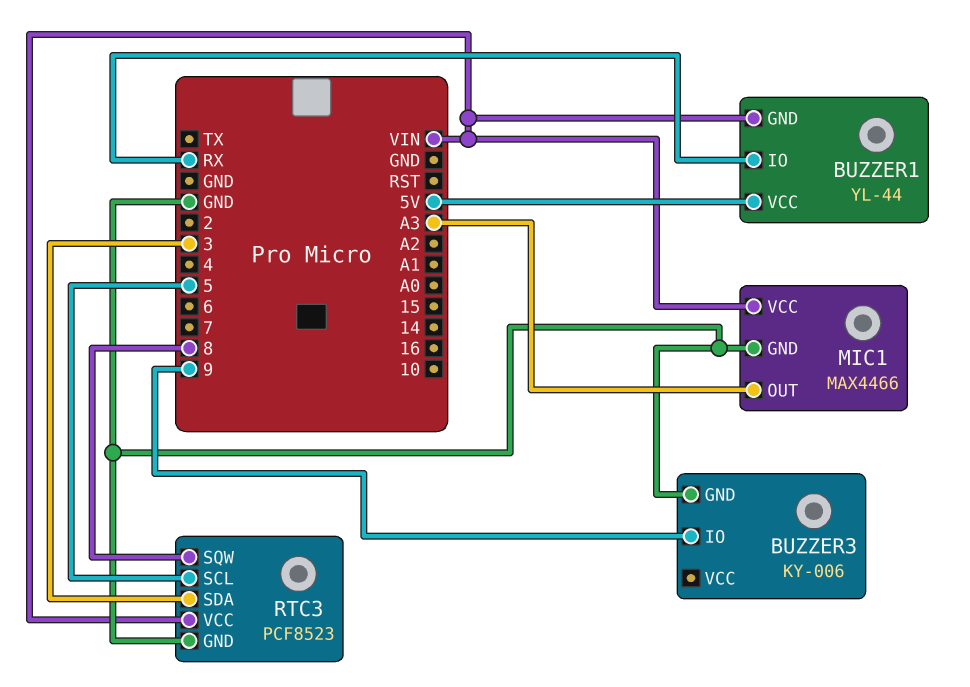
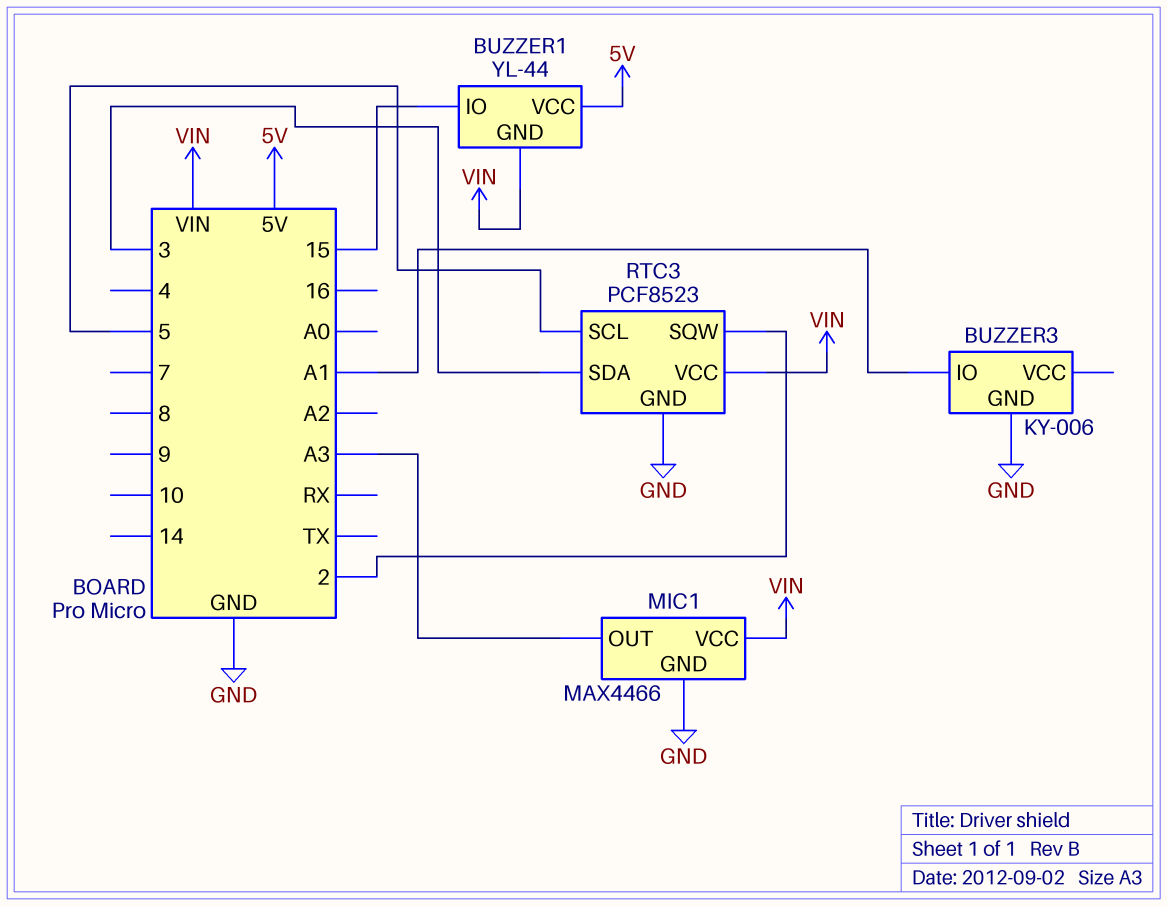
BUZZER1 pin IO: RX -> 15
BUZZER3 pin IO: 9 -> A1
RTC3 pin SQW: 8 -> 2

